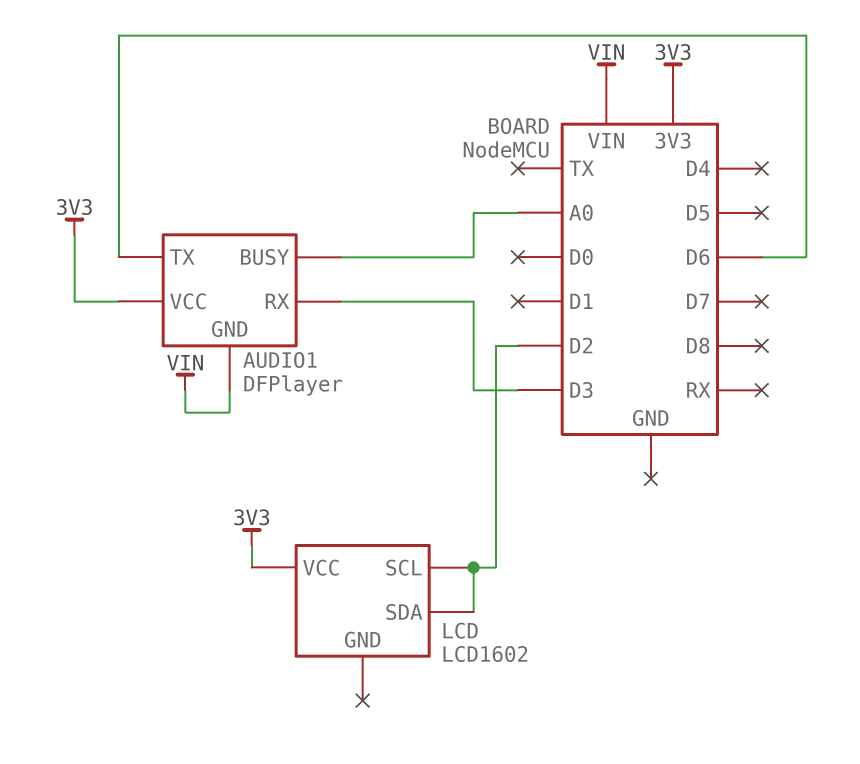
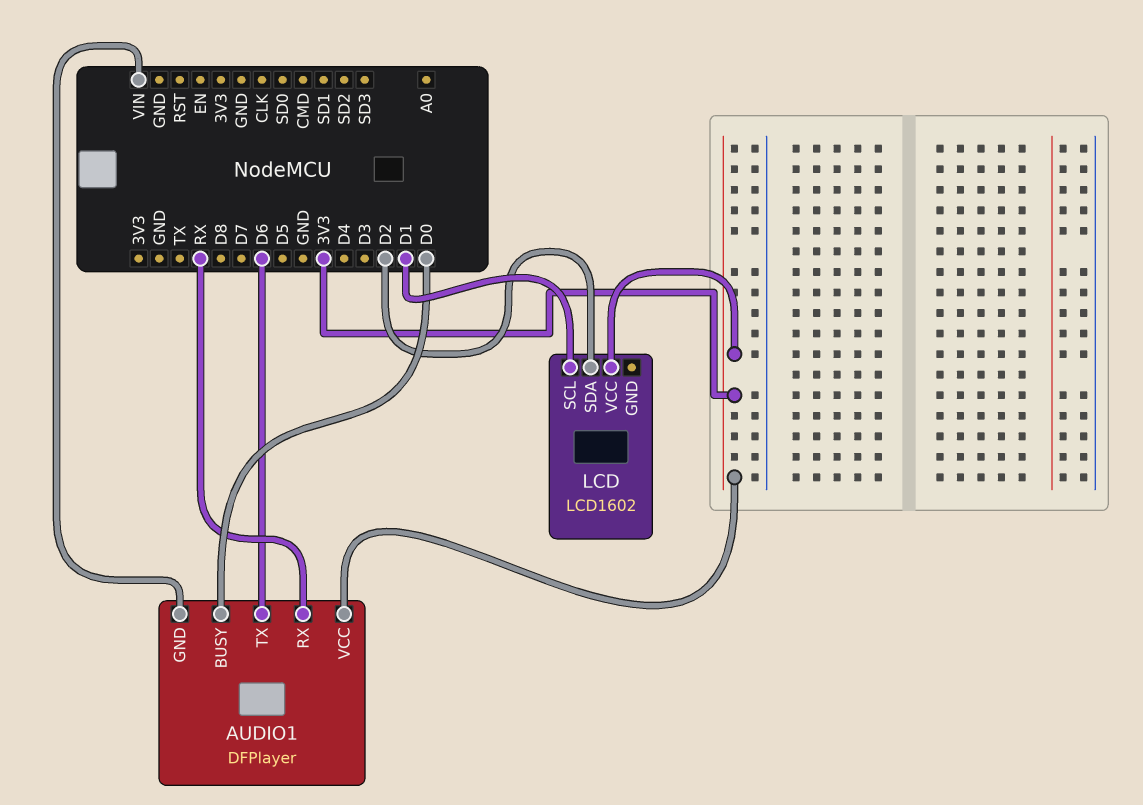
AUDIO1 pin BUSY: A0 -> D0
AUDIO1 pin RX: D3 -> RX
LCD pin SCL: D2 -> D1

